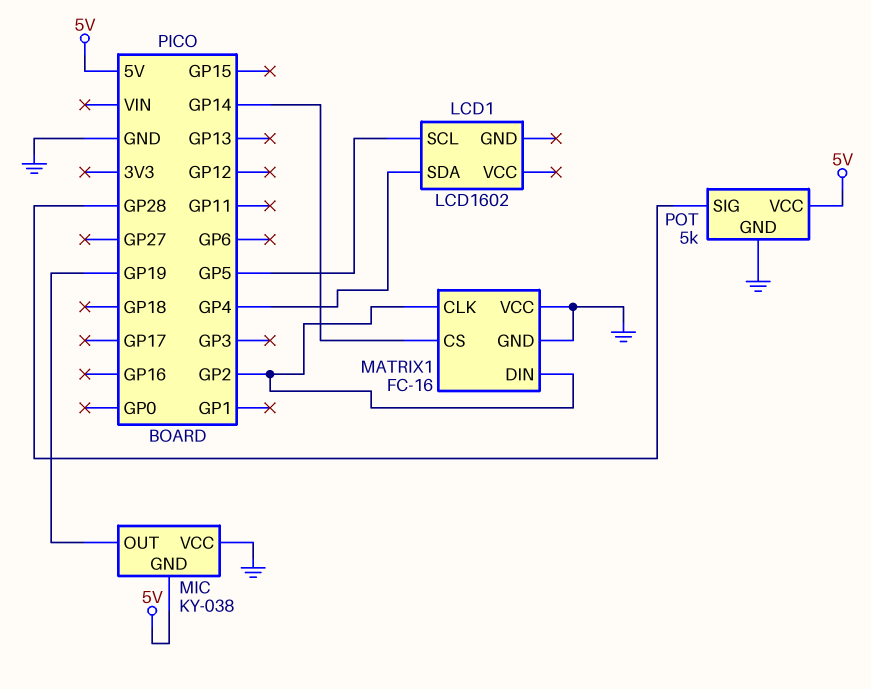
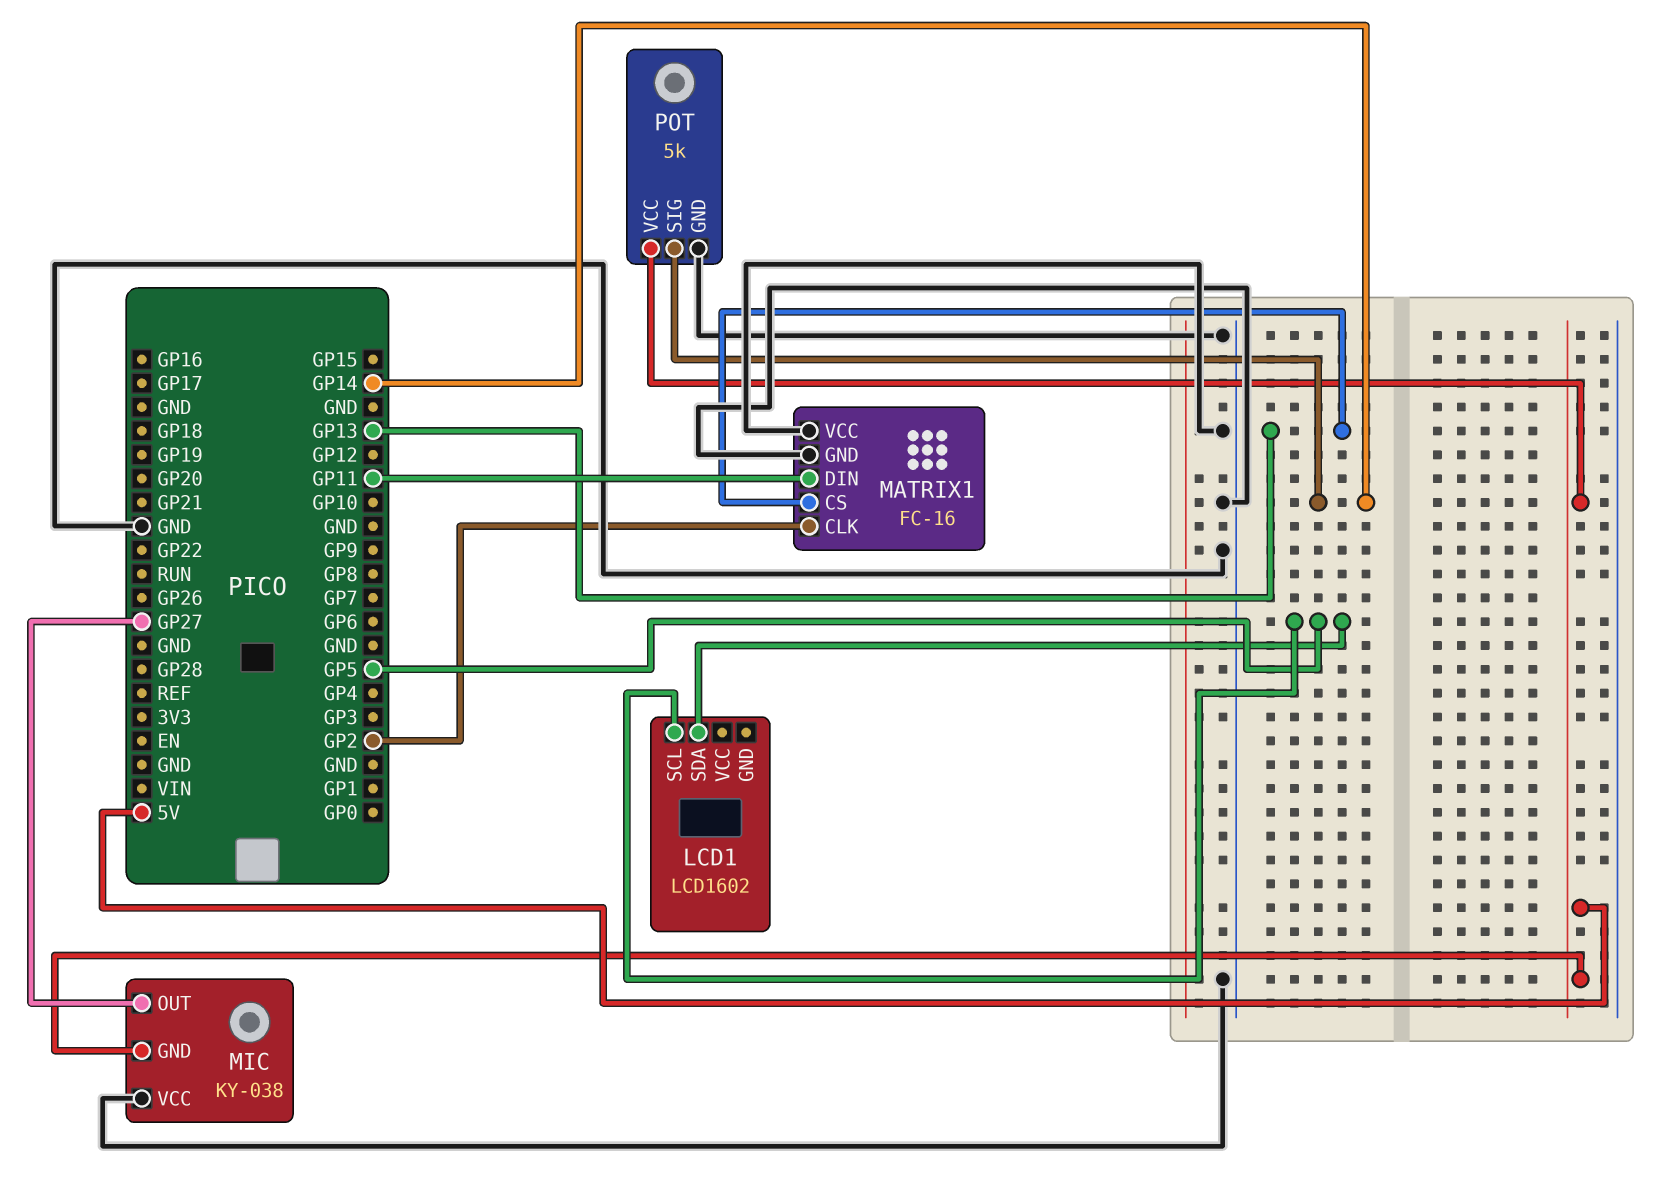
LCD1 pin SDA: GP4 -> GP5
MATRIX1 pin CS: GP14 -> GP13
MATRIX1 pin DIN: GP2 -> GP11
MIC pin OUT: GP19 -> GP27
POT pin SIG: GP28 -> GP14

